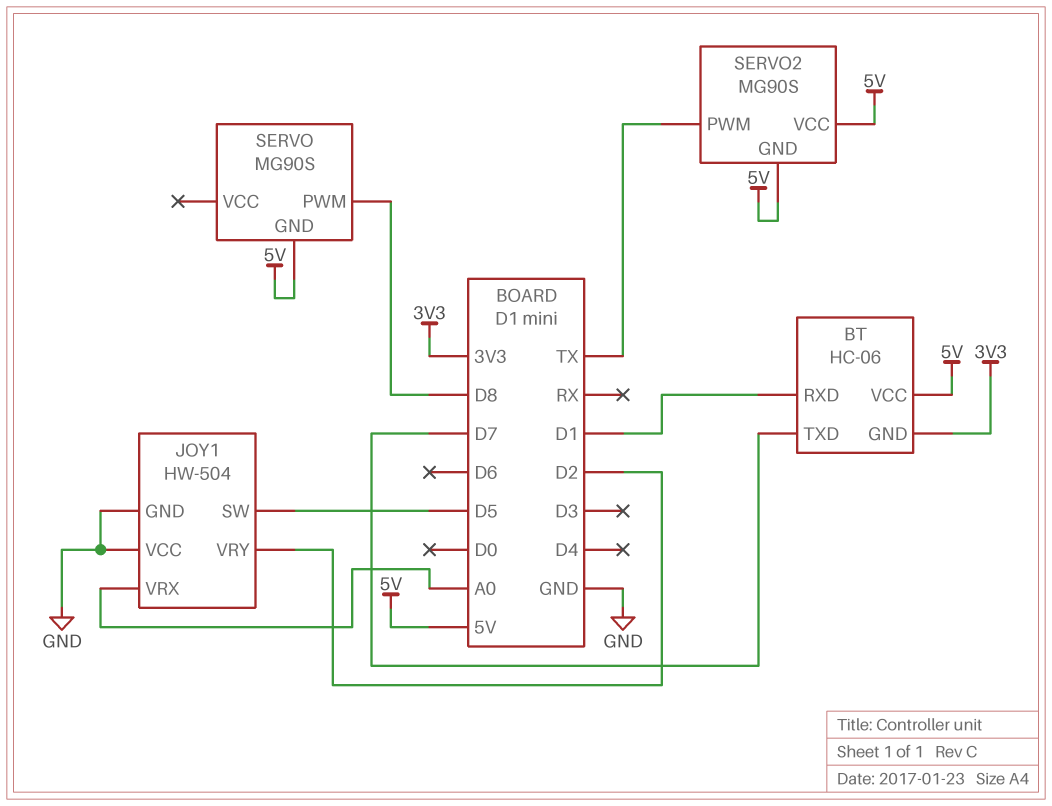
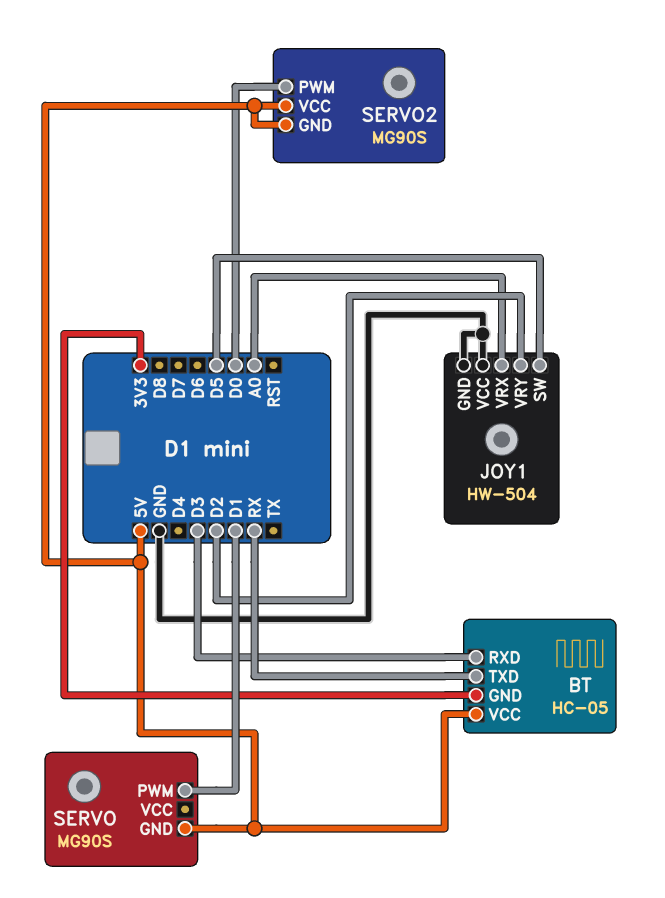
BT: HC-06 -> HC-05
BT pin RXD: D1 -> D3
BT pin TXD: D7 -> RX
SERVO pin PWM: D8 -> D1
SERVO2 pin PWM: TX -> D0

